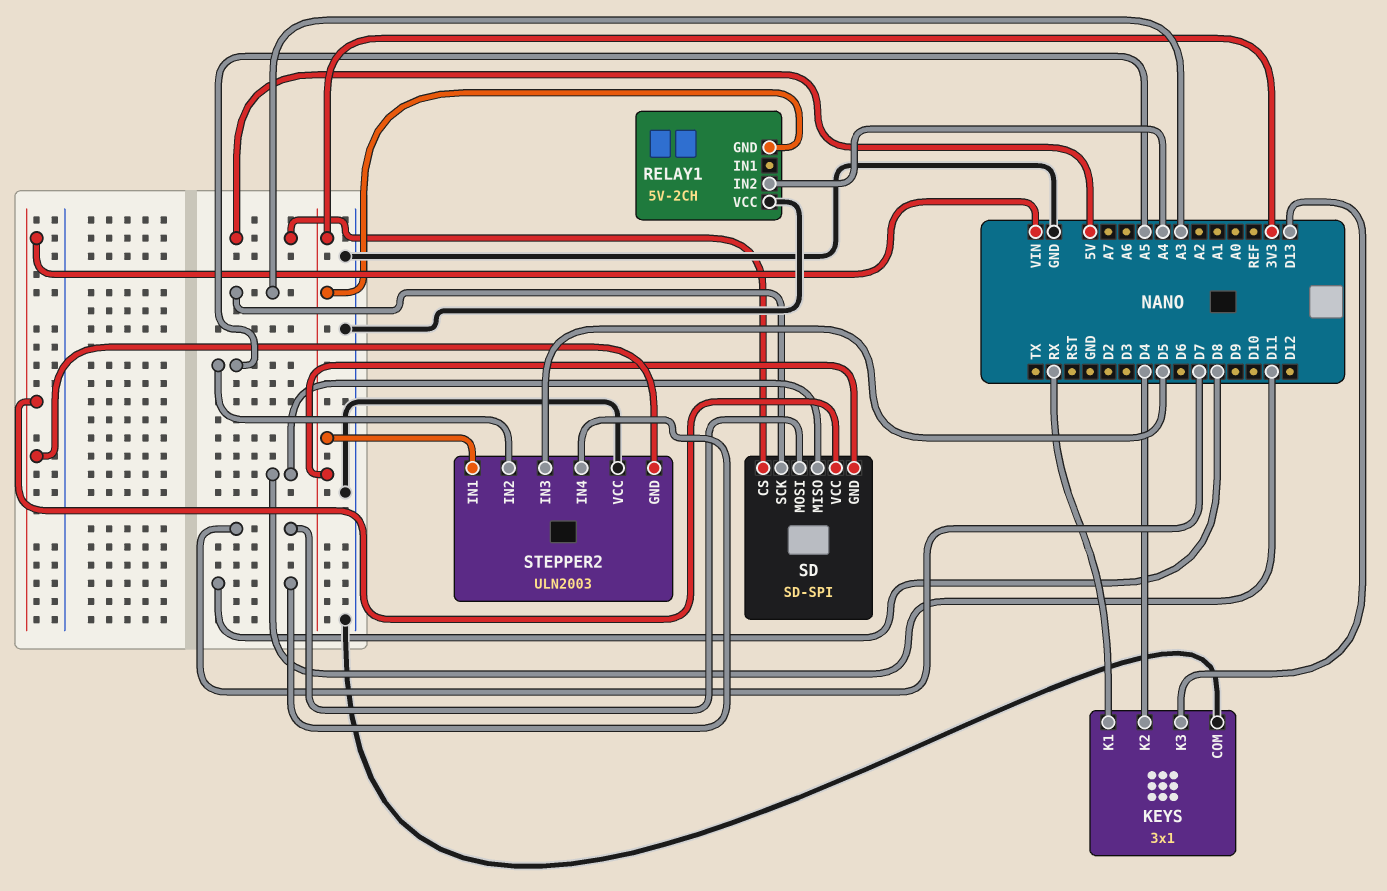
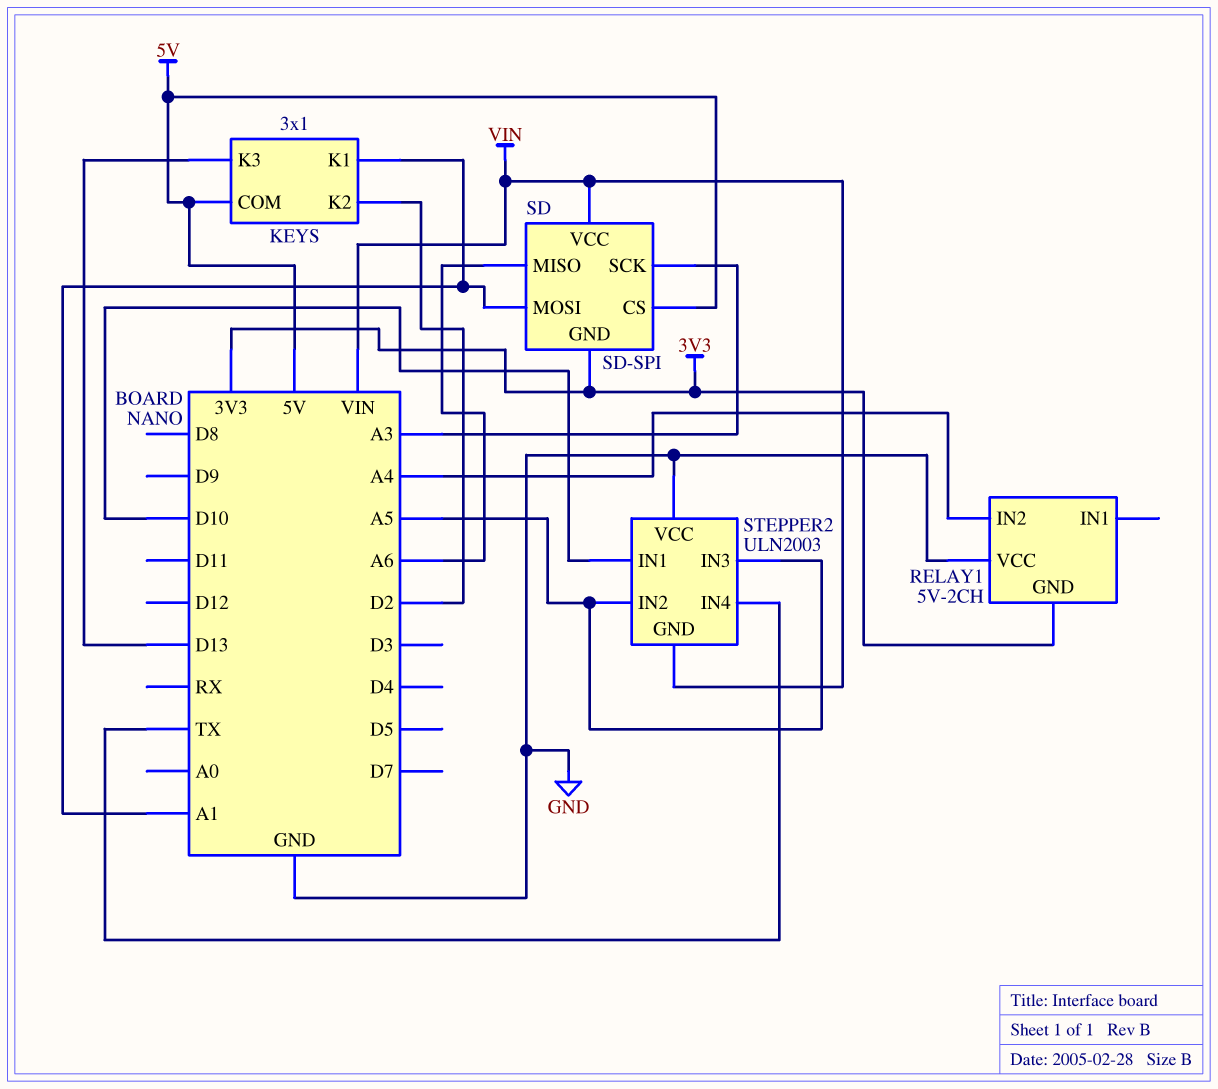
KEYS pin COM: GND -> 5V
KEYS pin K1: RX -> A1
KEYS pin K2: D4 -> D2
SD pin MISO: D11 -> A6
SD pin MOSI: D7 -> A1
STEPPER2 pin IN1: 3V3 -> D10
STEPPER2 pin IN3: D5 -> A5
STEPPER2 pin IN4: D8 -> TX

